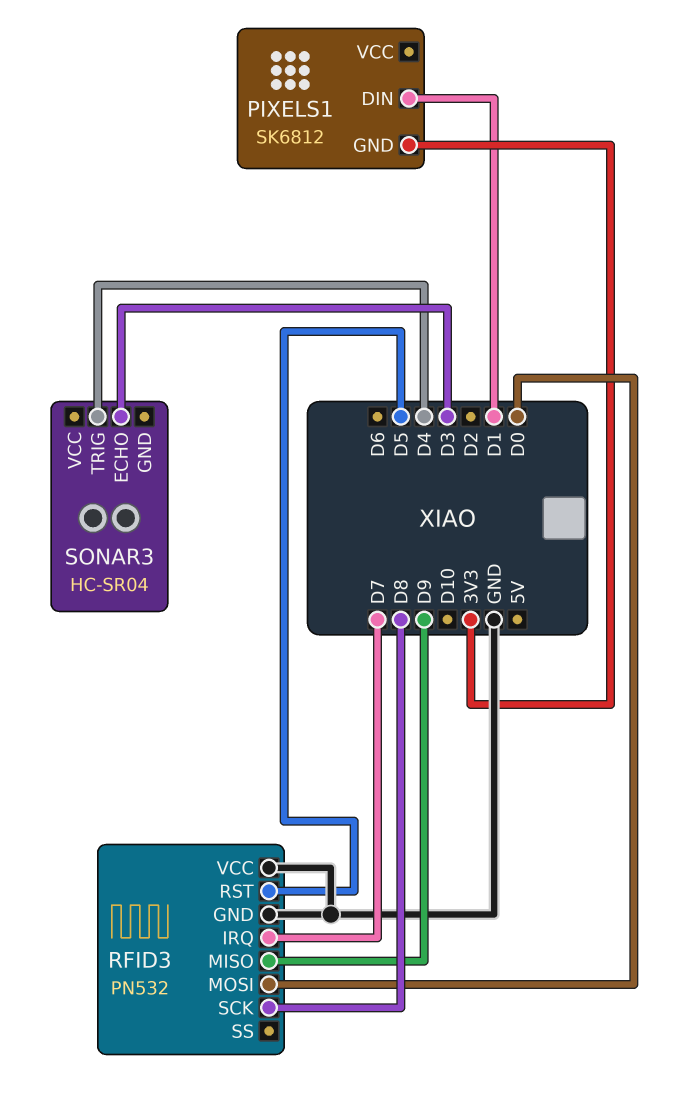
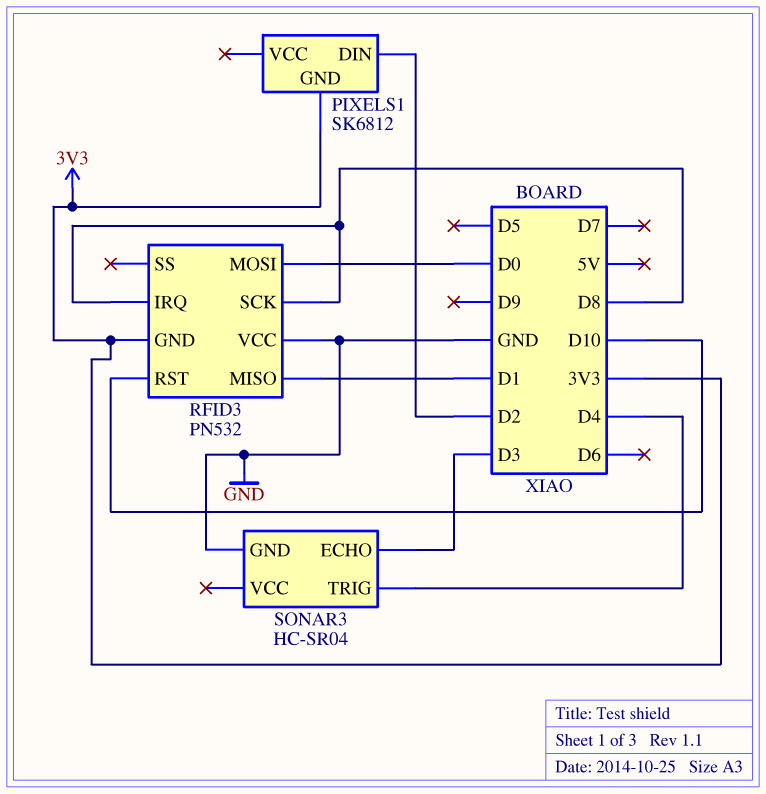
PIXELS1 pin DIN: D1 -> D2
RFID3 pin GND: GND -> 3V3
RFID3 pin IRQ: D7 -> D8
RFID3 pin MISO: D9 -> D1
RFID3 pin RST: D5 -> D10
SONAR3 pin GND: none -> GND

